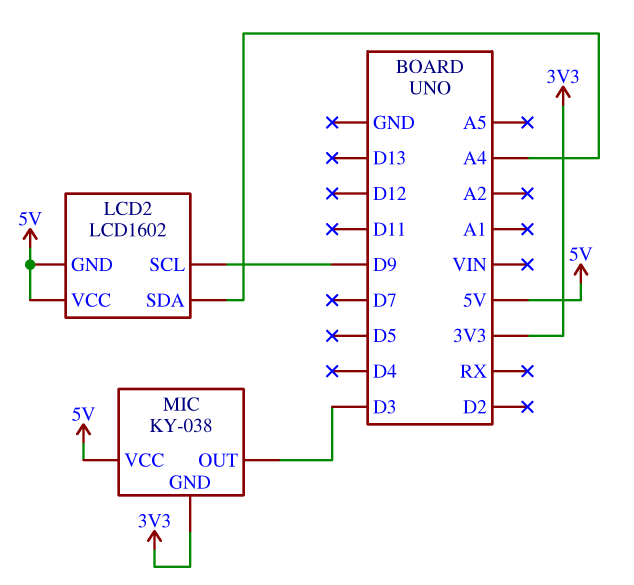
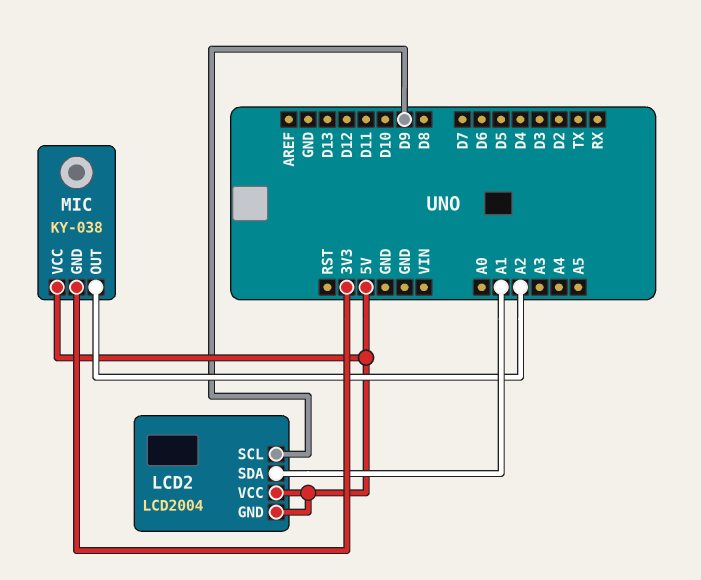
LCD2: LCD1602 -> LCD2004
LCD2 pin SDA: A4 -> A1
MIC pin OUT: D3 -> A2

